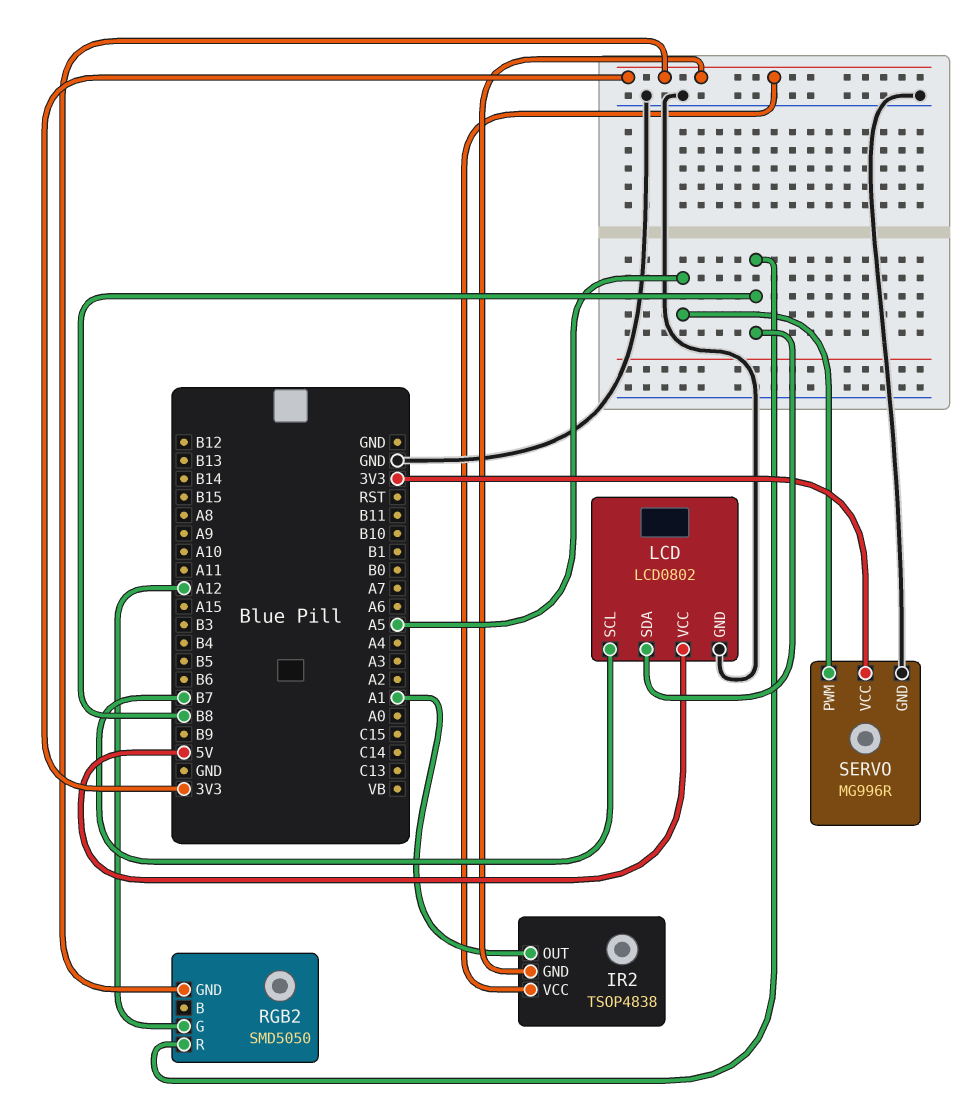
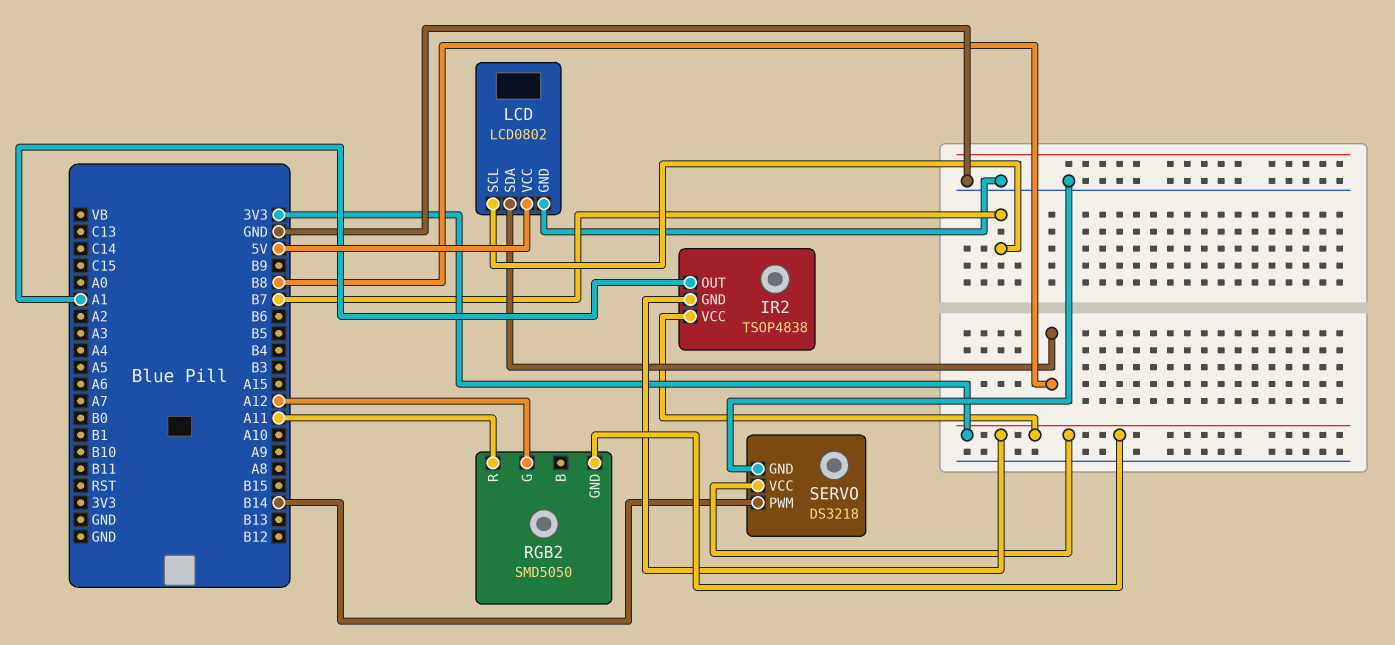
RGB2 pin R: B8 -> A11
SERVO: MG996R -> DS3218
SERVO pin PWM: A5 -> B14

